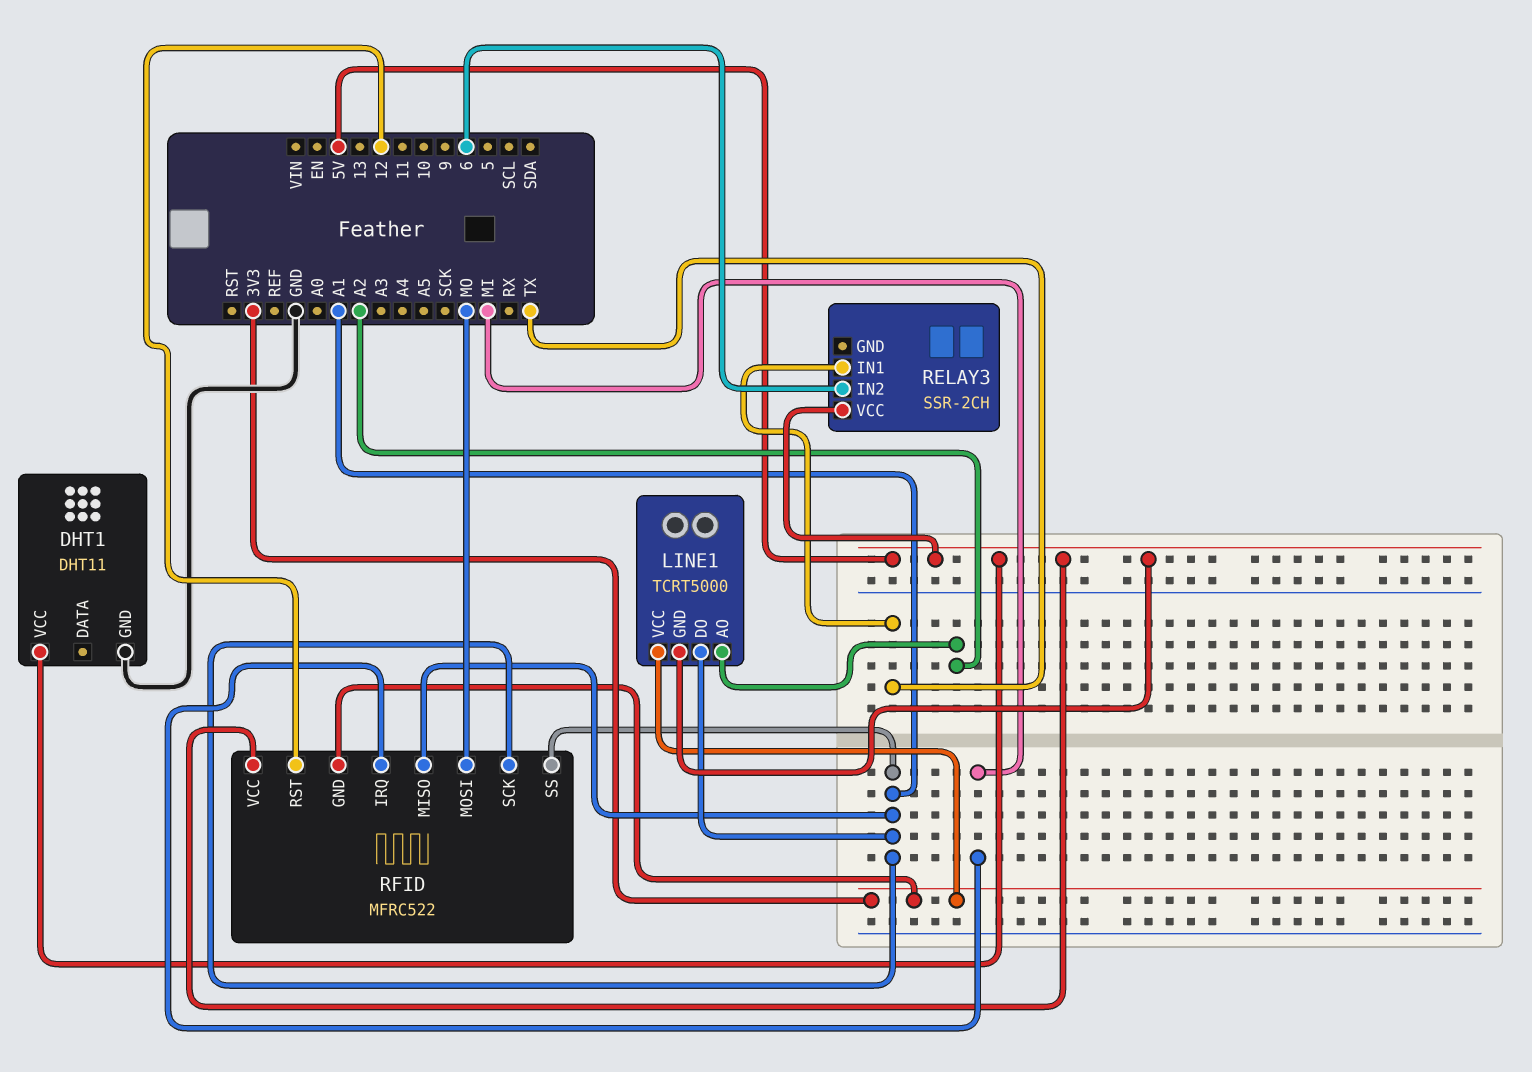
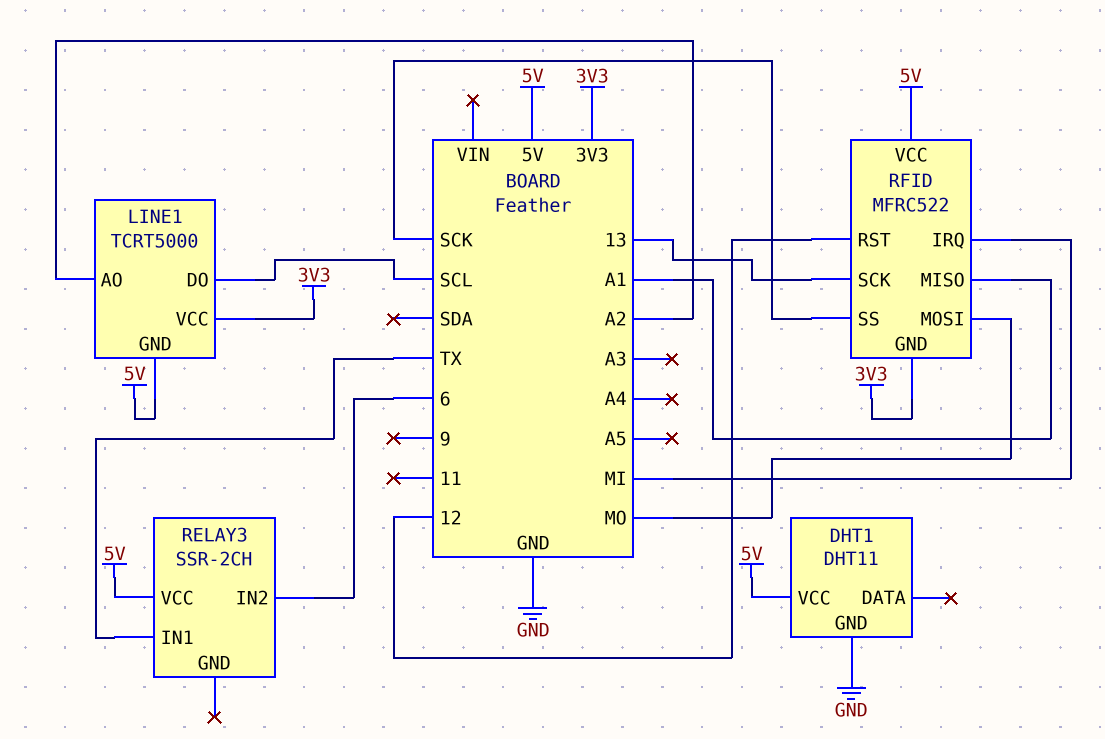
LINE1 pin DO: A1 -> SCL
RFID pin SCK: A1 -> 13
RFID pin SS: A1 -> SCK

